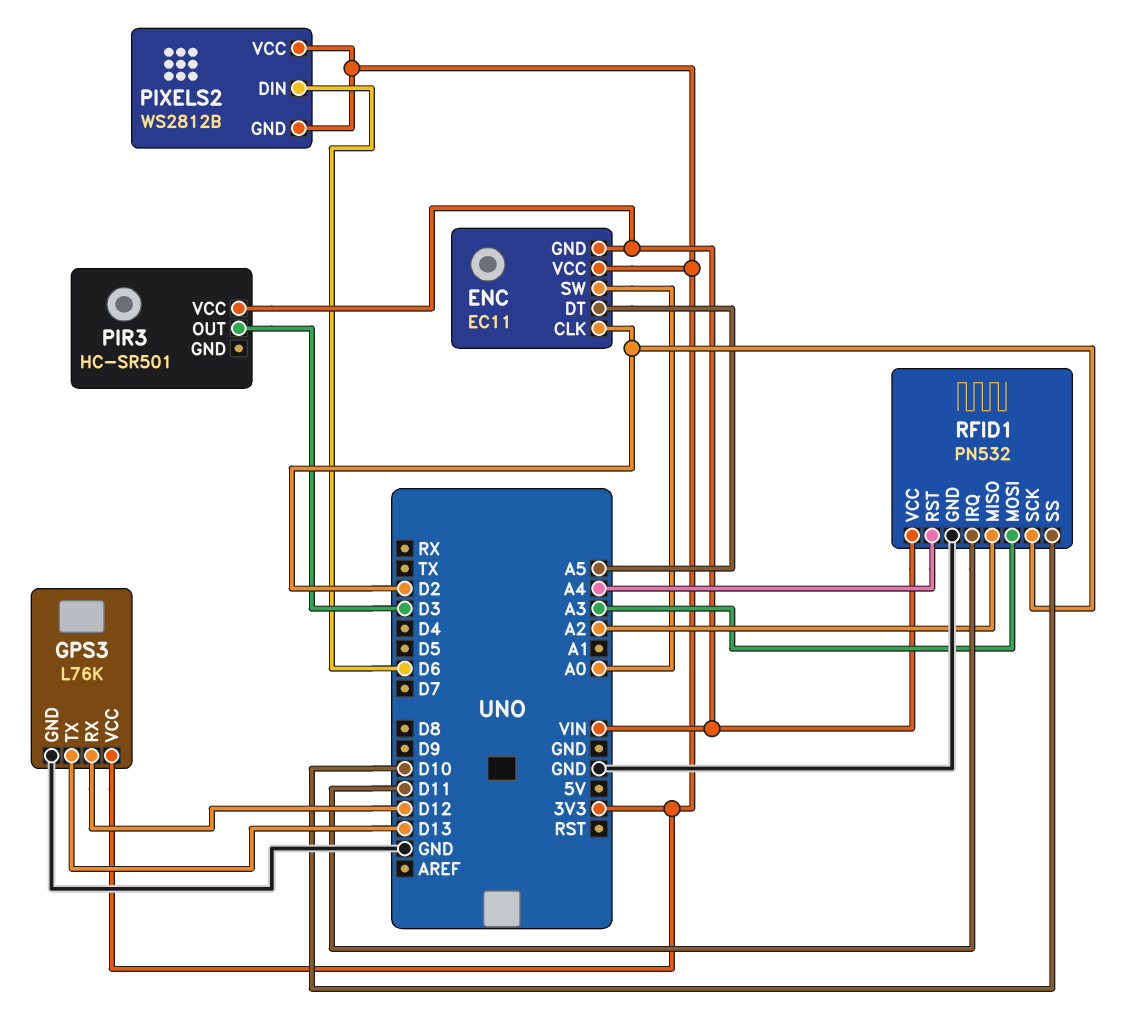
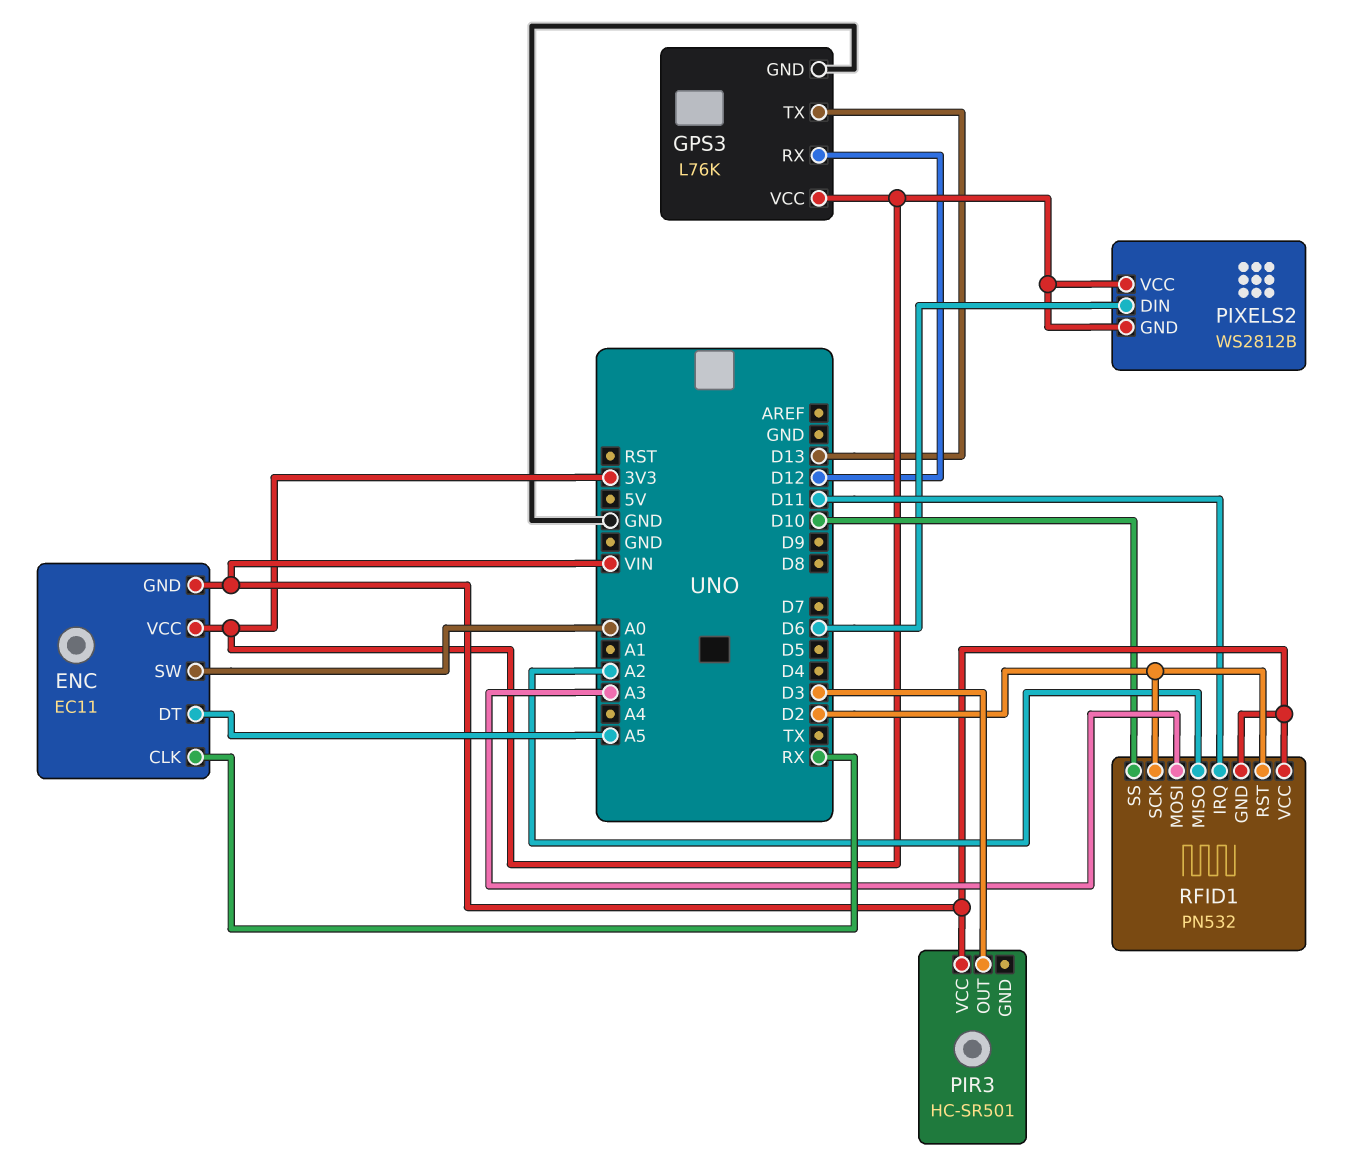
ENC pin CLK: D2 -> RX
RFID1 pin GND: GND -> VIN
RFID1 pin RST: A4 -> D2

